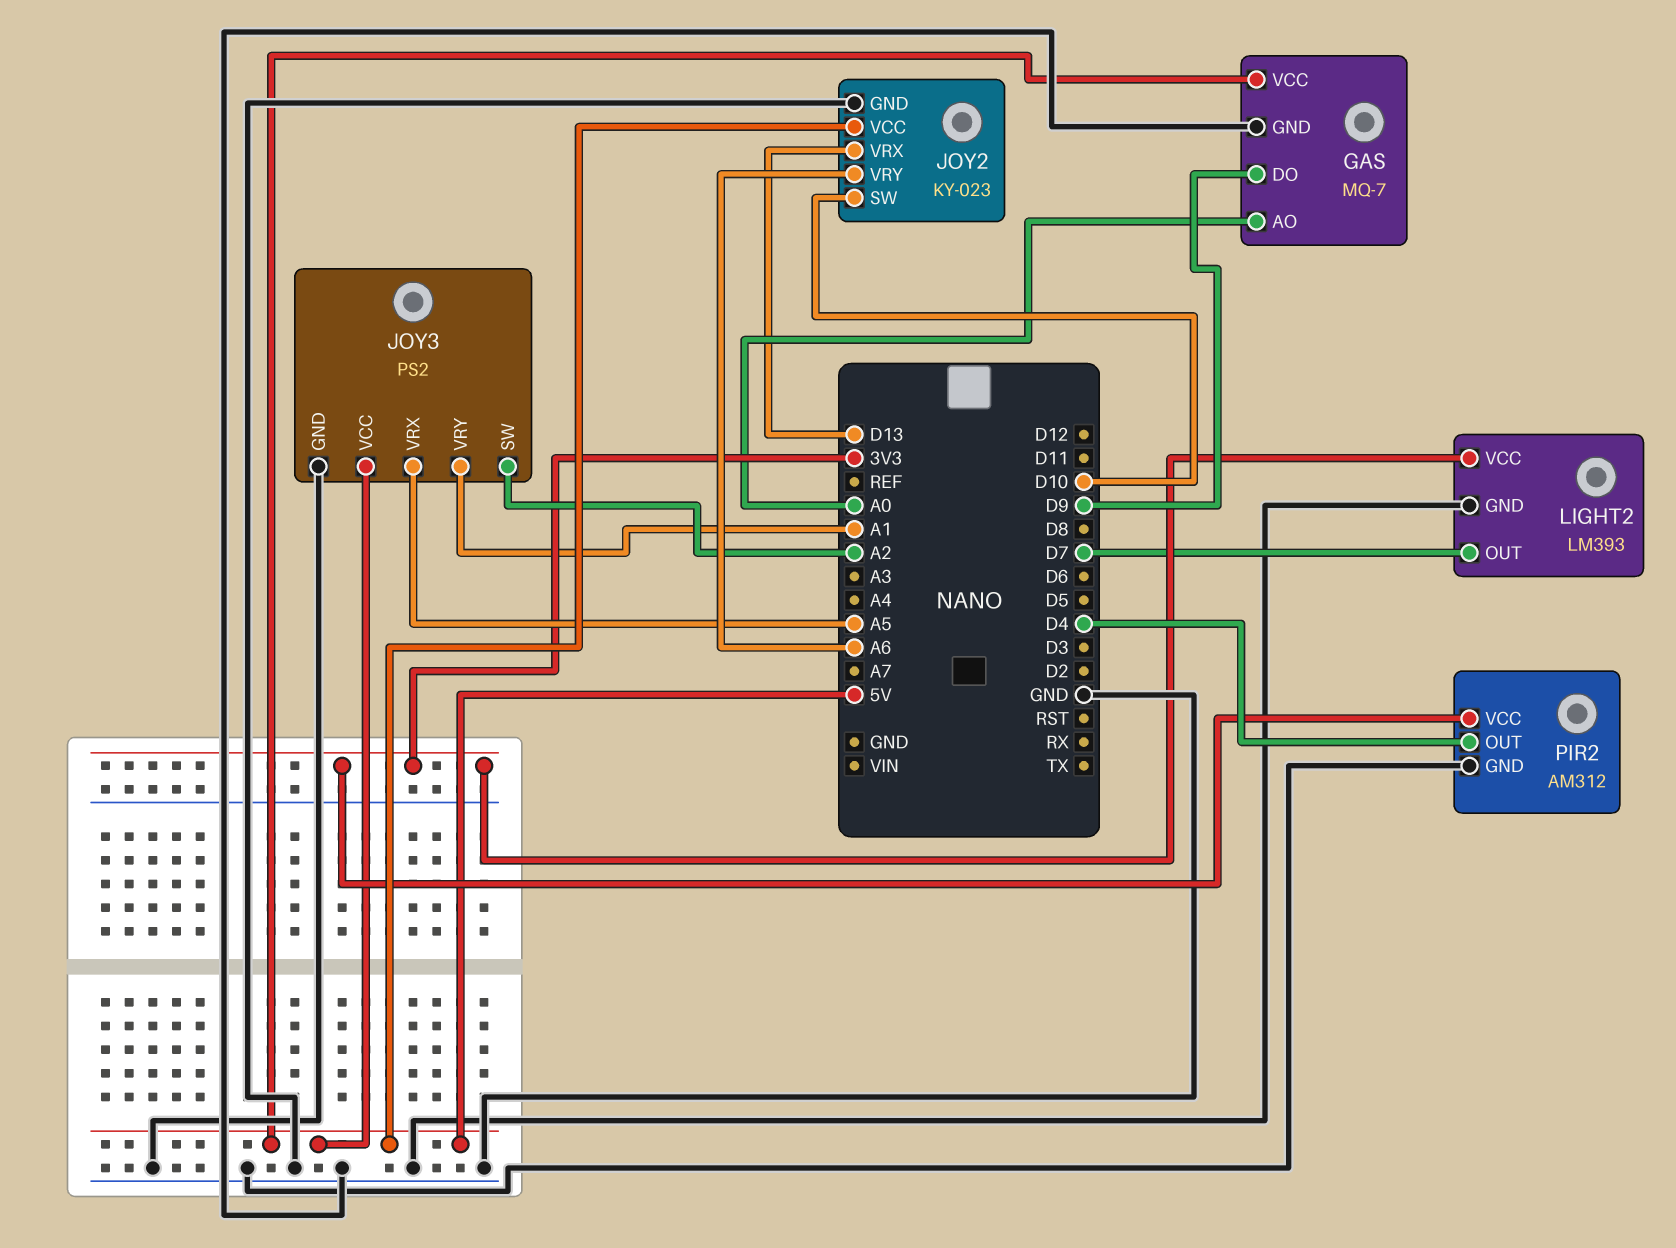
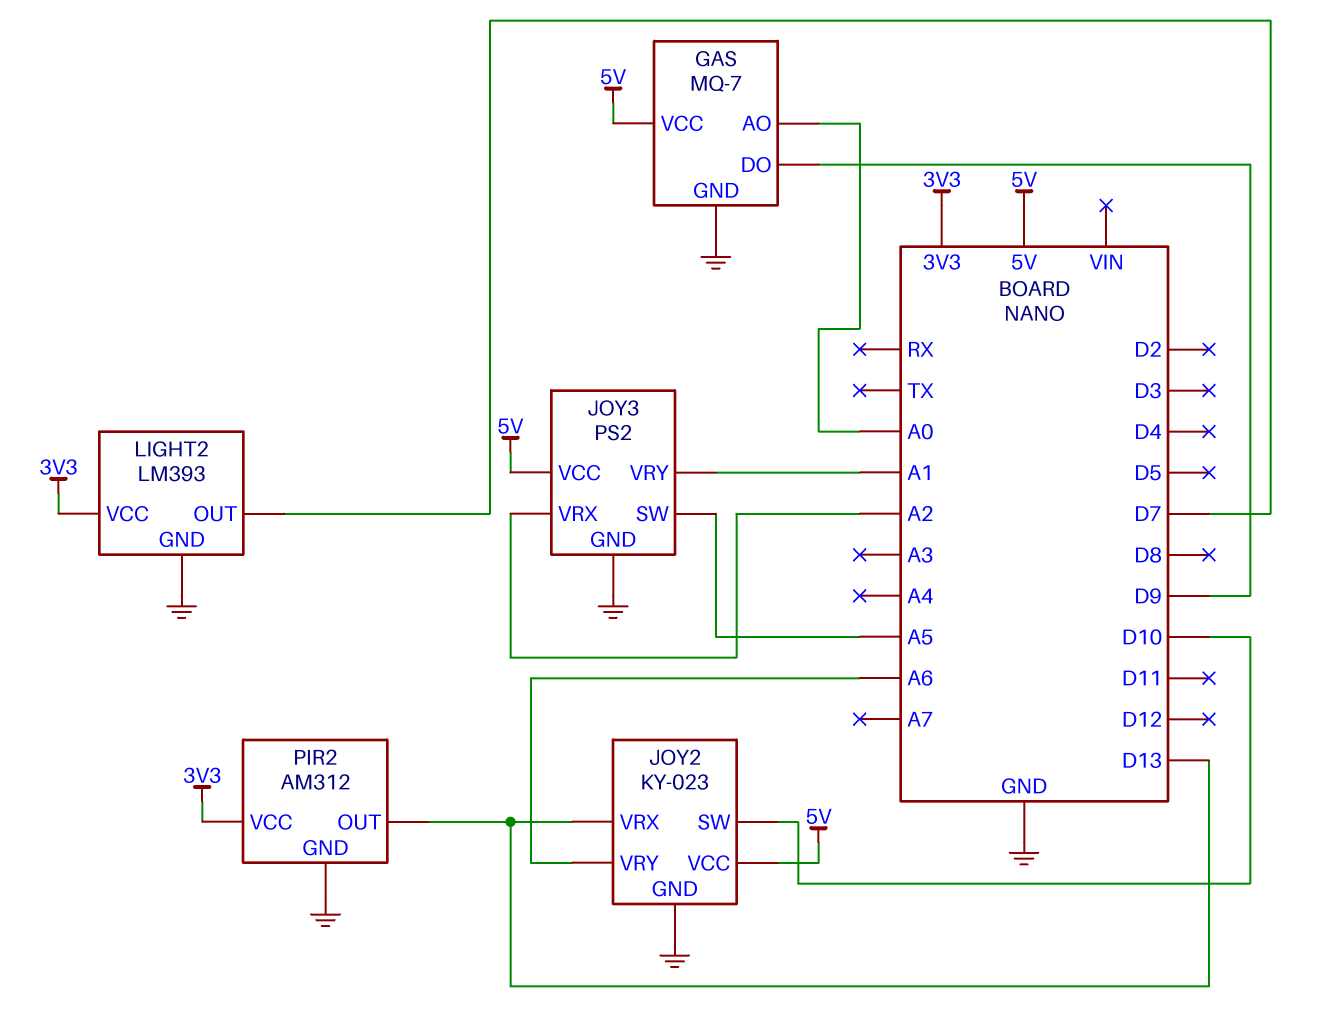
JOY3 pin SW: A2 -> A5
JOY3 pin VRX: A5 -> A2
PIR2 pin OUT: D4 -> D13

